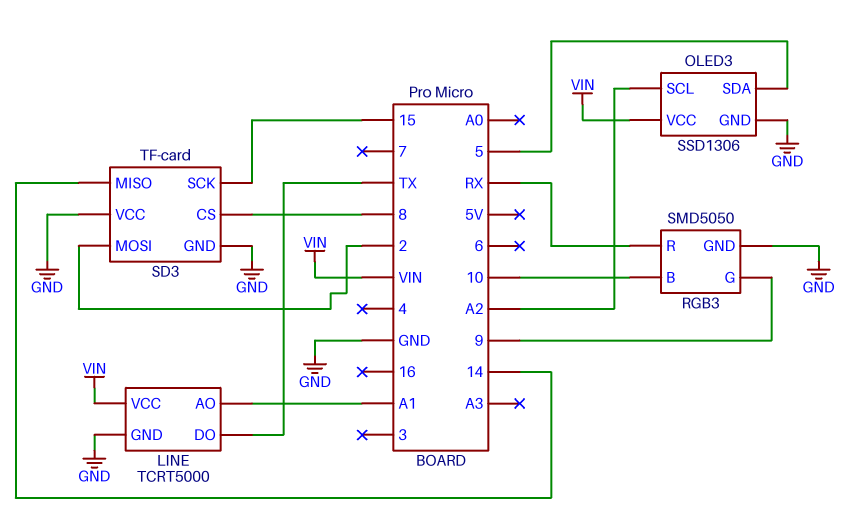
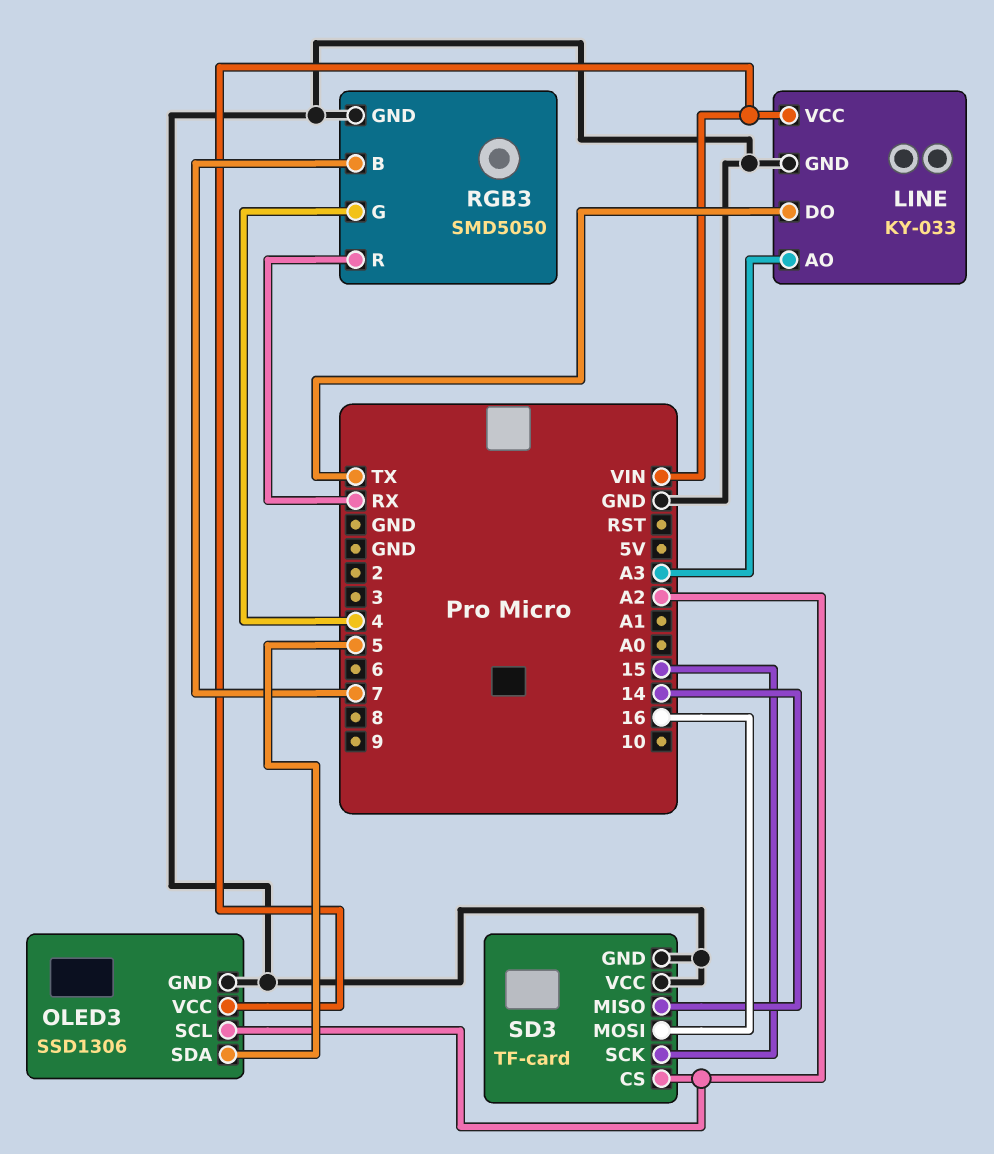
LINE: TCRT5000 -> KY-033
LINE pin AO: A1 -> A3
RGB3 pin B: 10 -> 7
RGB3 pin G: 9 -> 4
SD3 pin CS: 8 -> A2
SD3 pin MOSI: 2 -> 16

